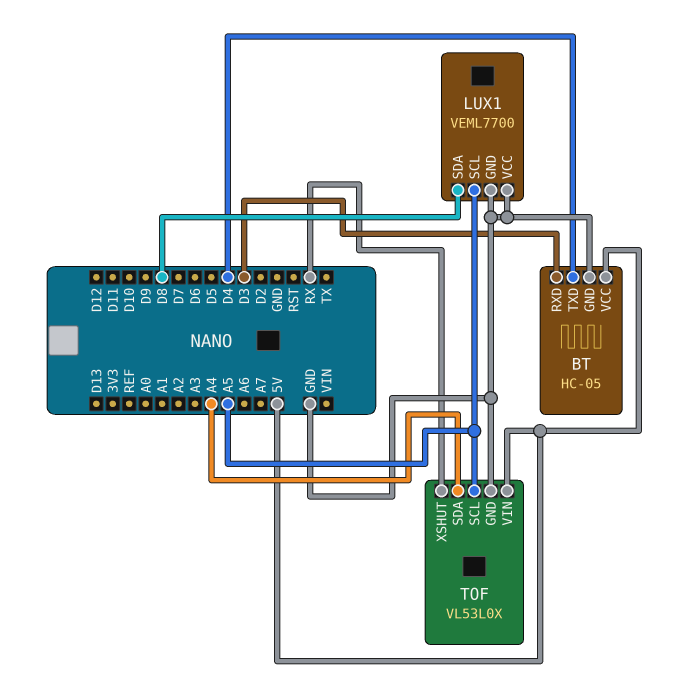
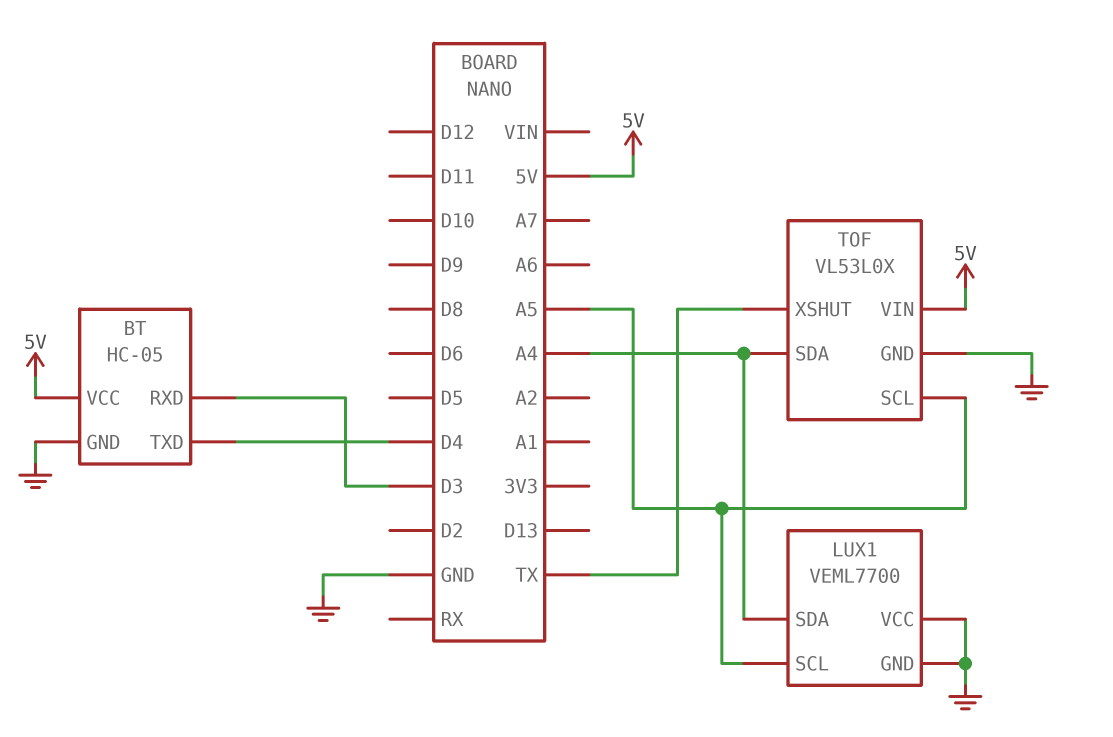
LUX1 pin SDA: D8 -> A4
TOF pin XSHUT: RX -> TX

